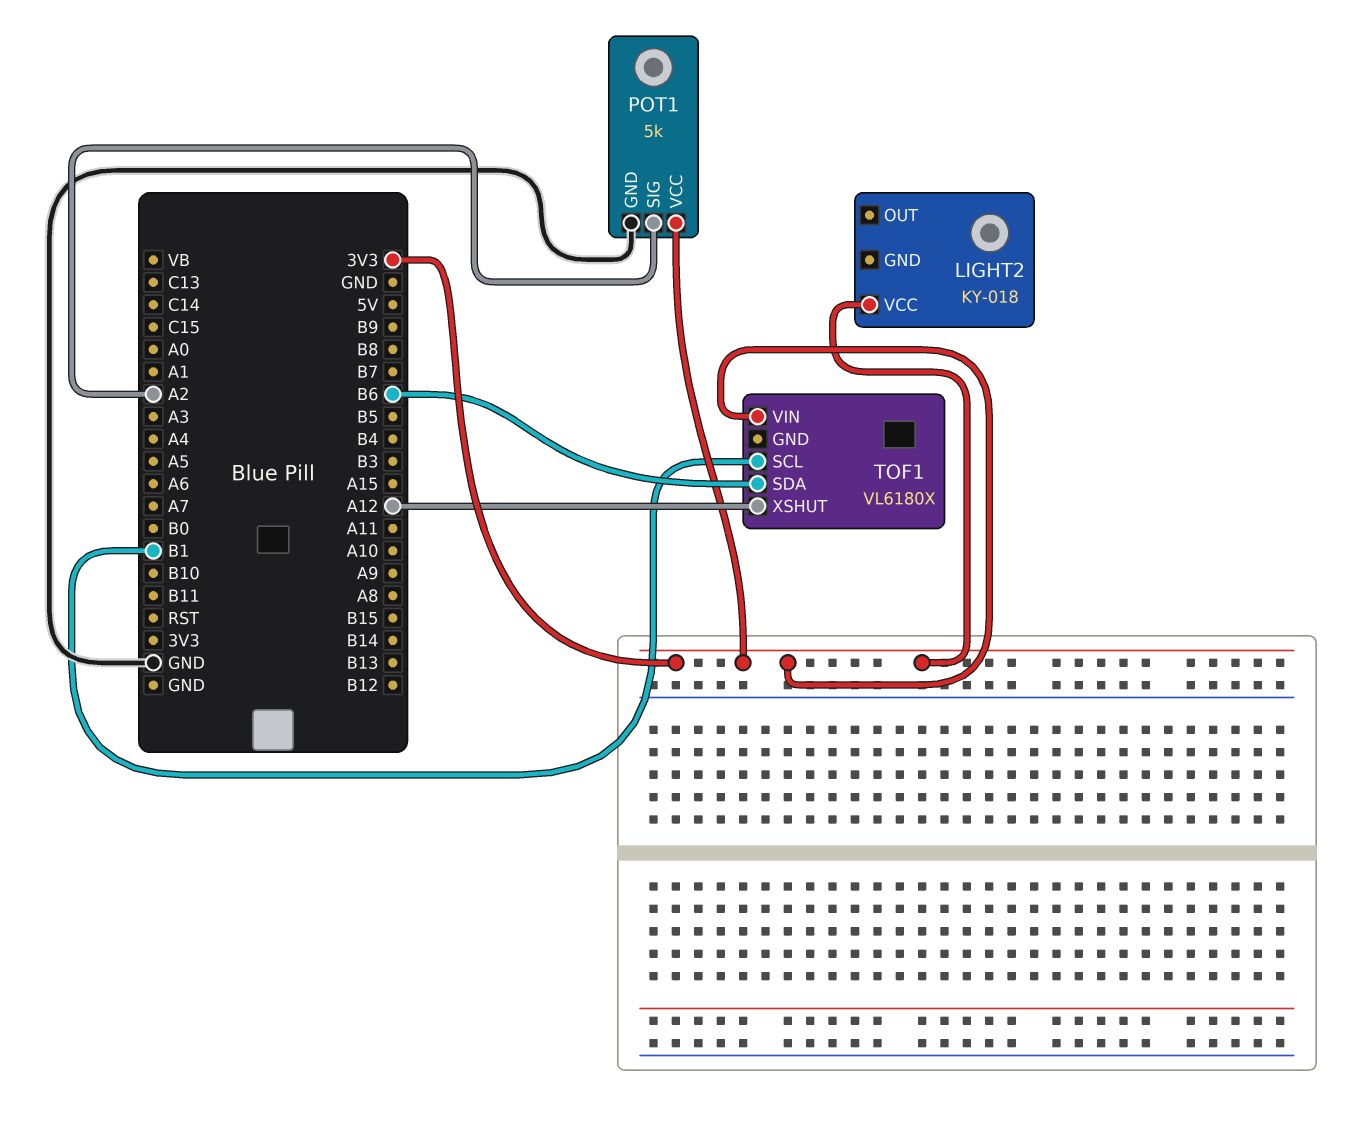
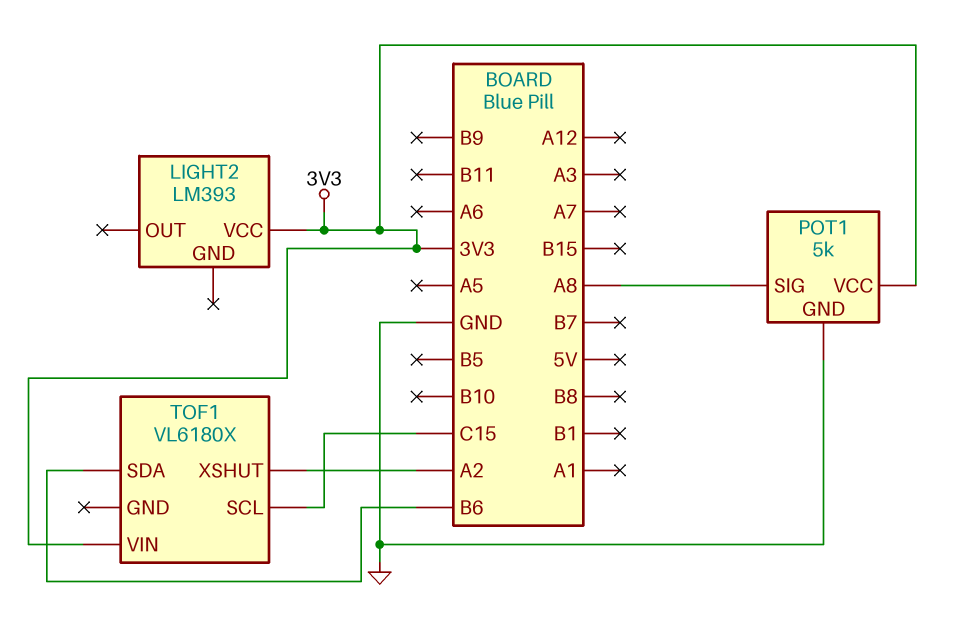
LIGHT2: KY-018 -> LM393
POT1 pin SIG: A2 -> A8
TOF1 pin SCL: B1 -> C15
TOF1 pin XSHUT: A12 -> A2

